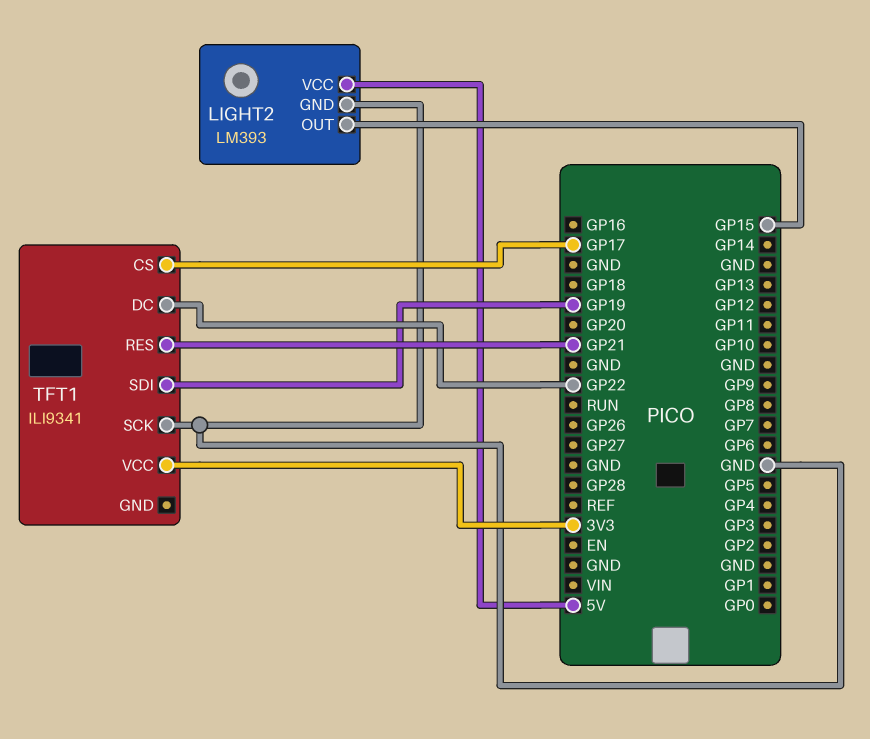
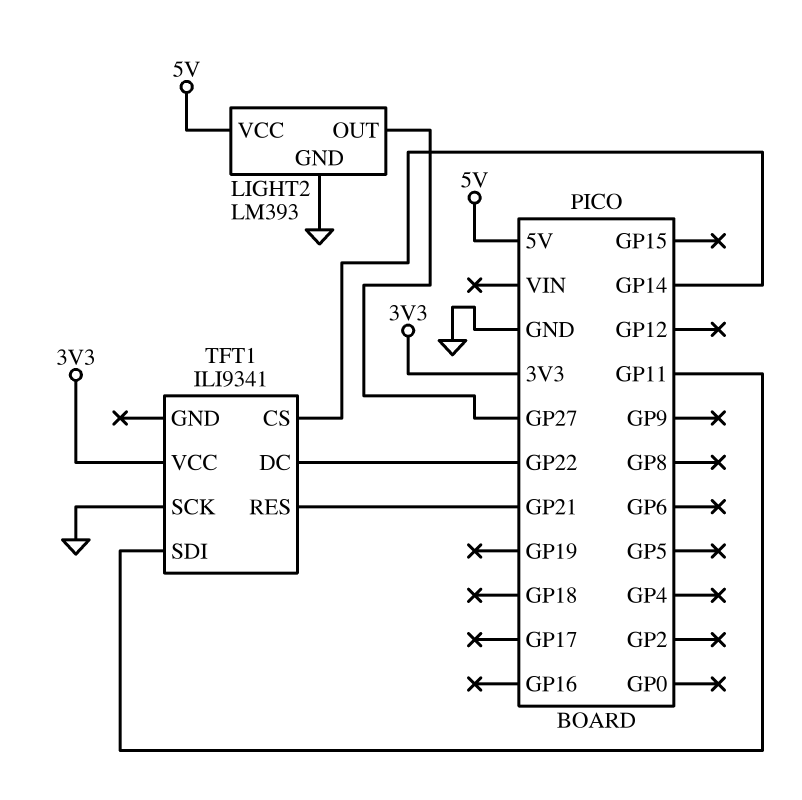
LIGHT2 pin OUT: GP15 -> GP27
TFT1 pin CS: GP17 -> GP14
TFT1 pin SDI: GP19 -> GP11

